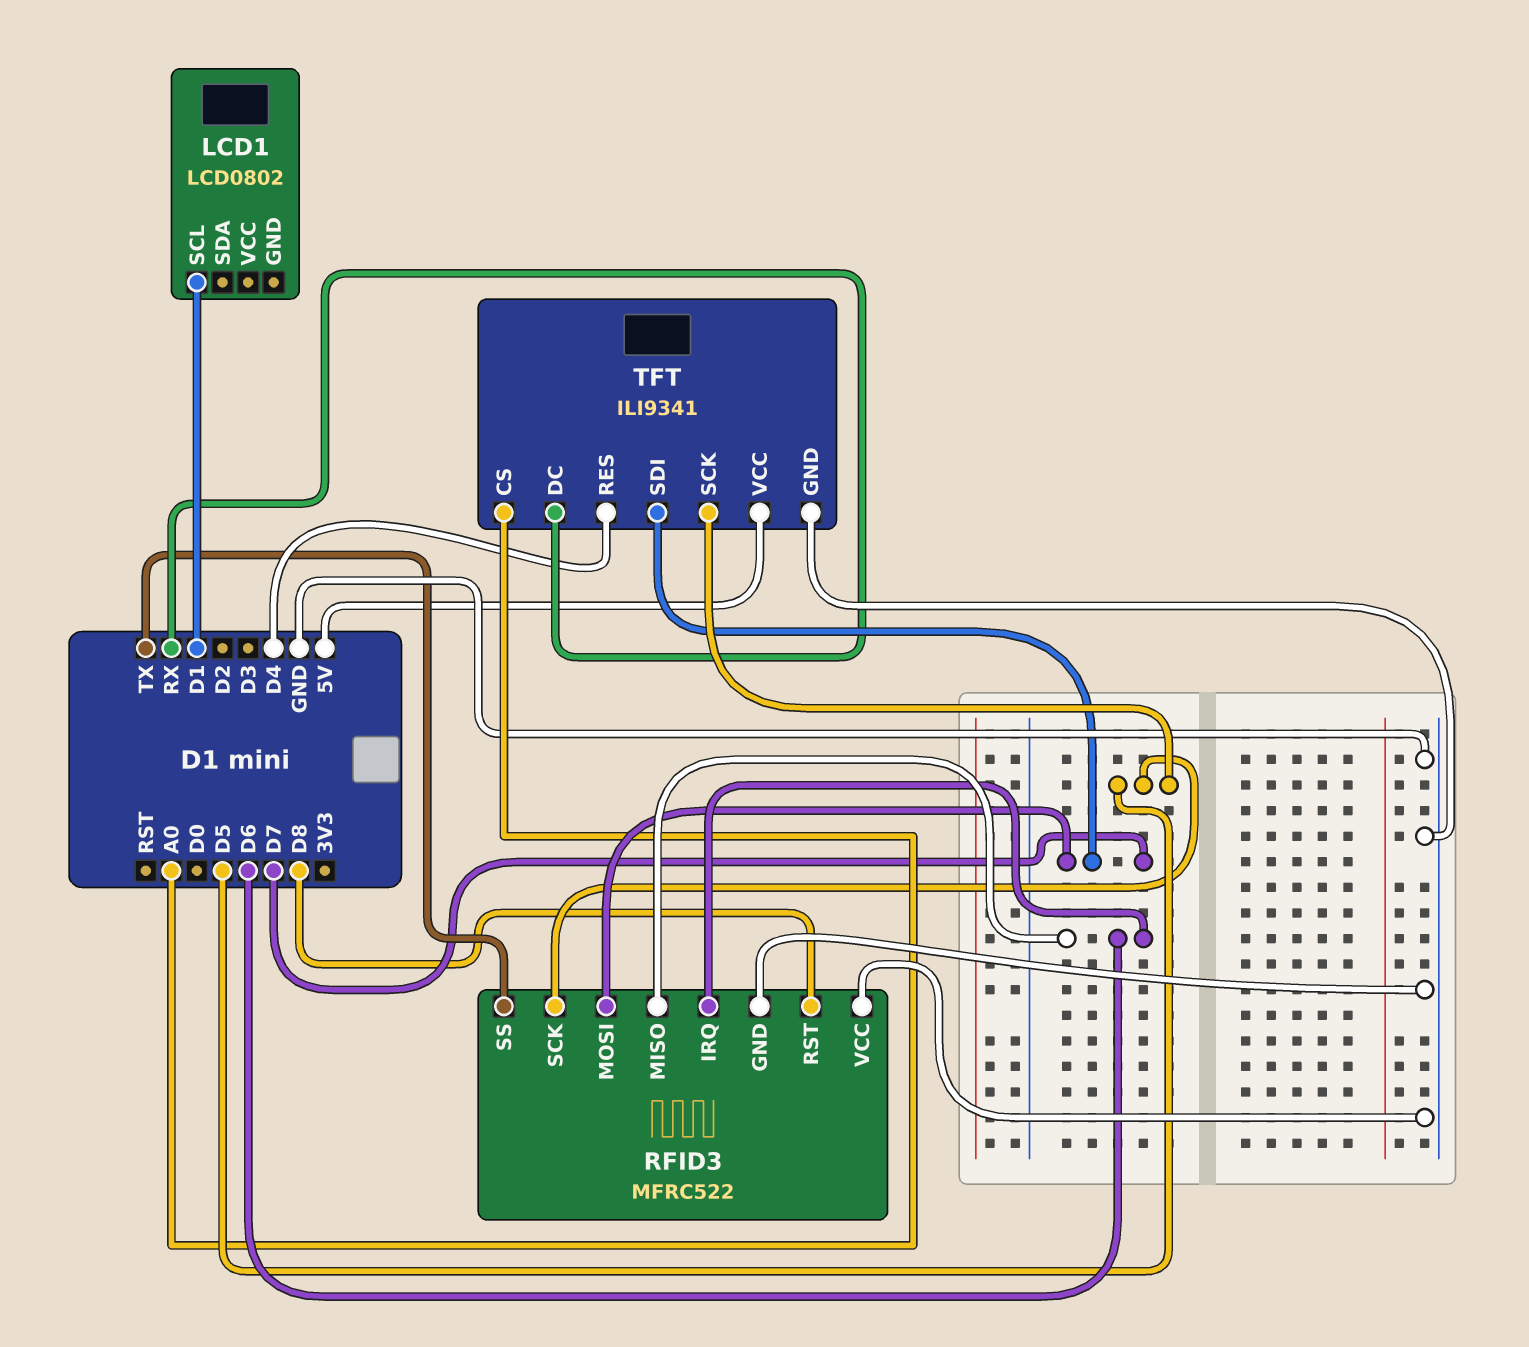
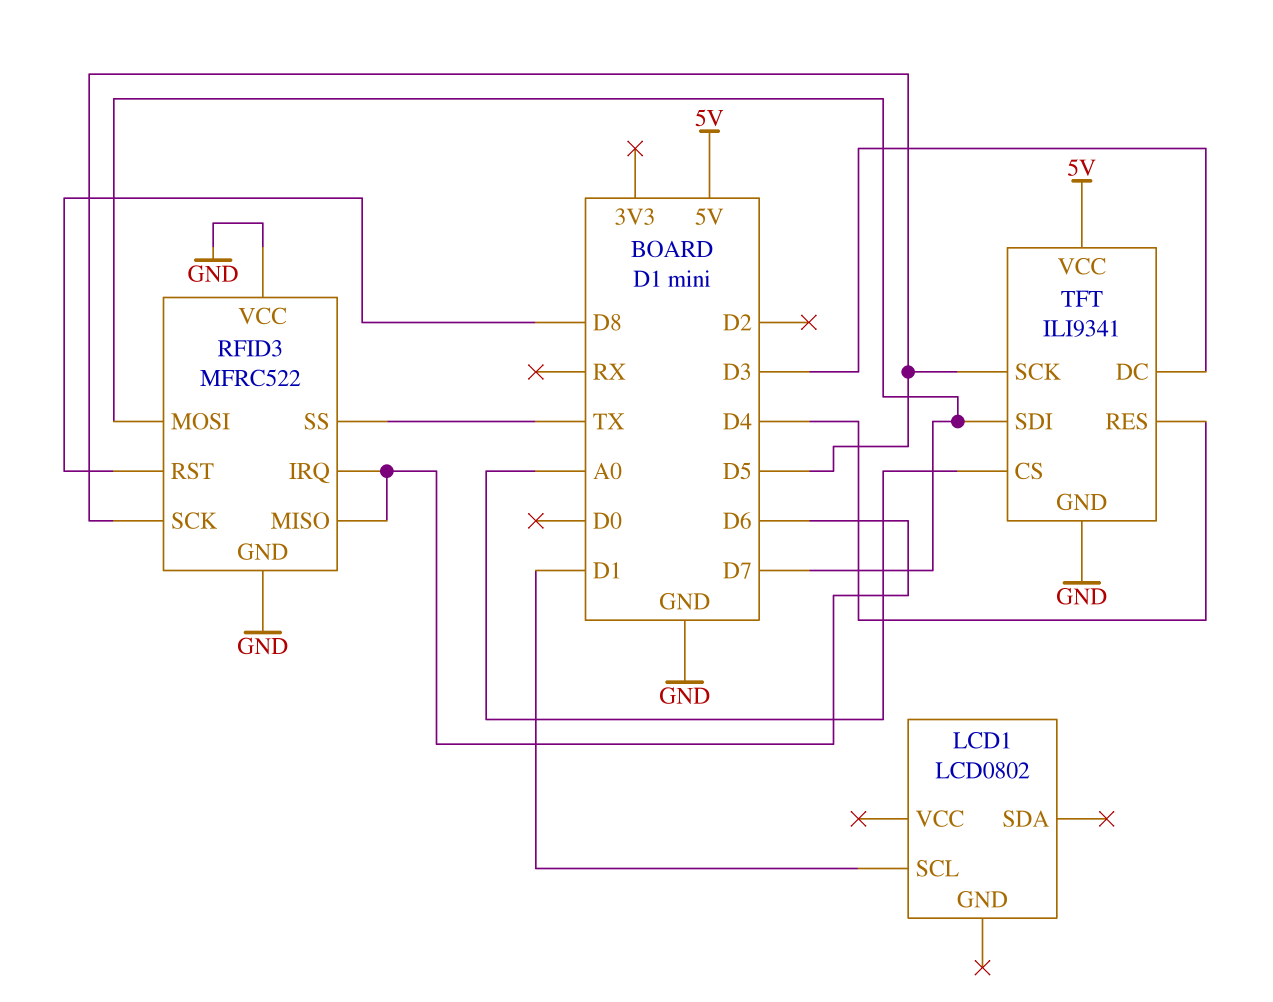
TFT pin DC: RX -> D3

